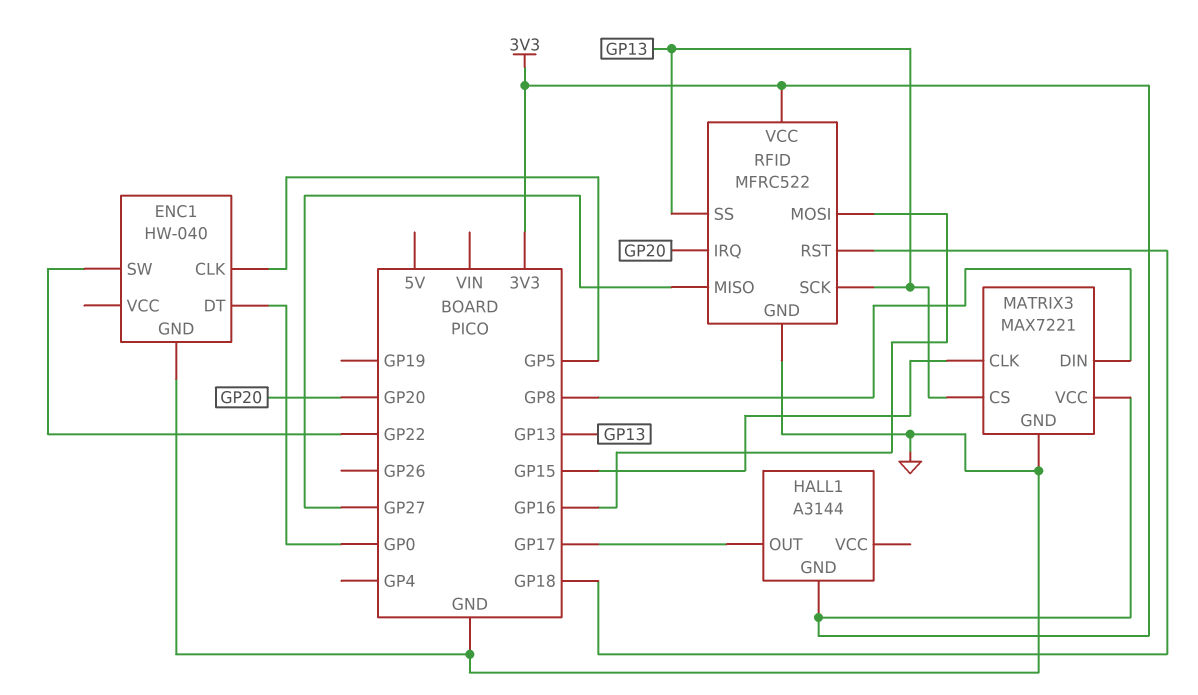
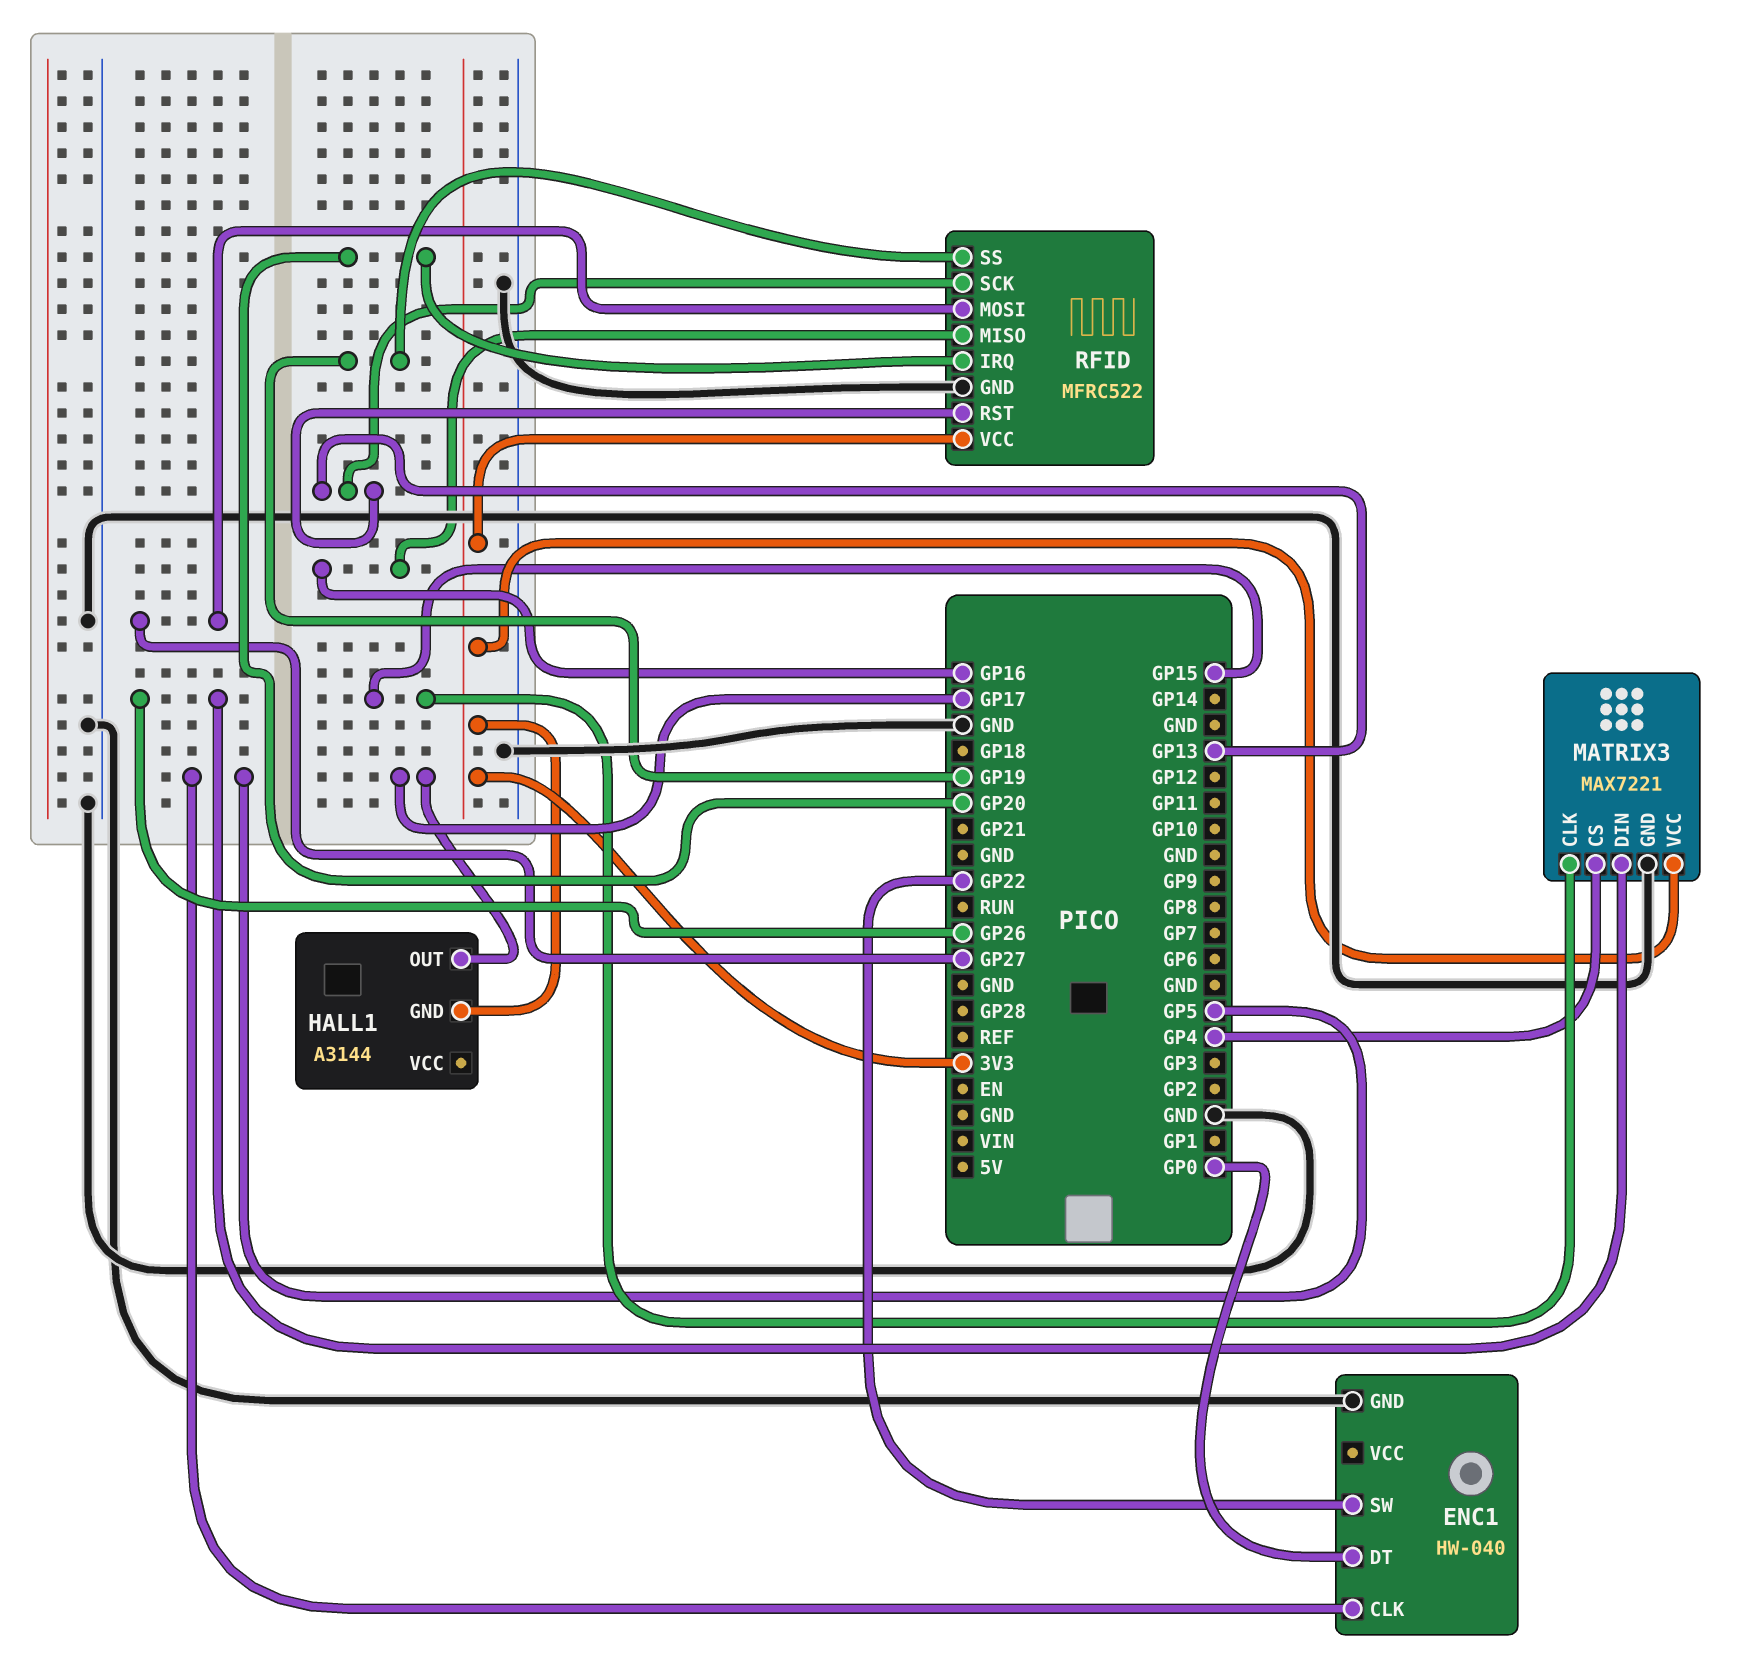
MATRIX3 pin CS: GP13 -> GP4
MATRIX3 pin DIN: GP8 -> GP26
RFID pin MISO: GP27 -> GP16
RFID pin MOSI: GP16 -> GP27
RFID pin RST: GP18 -> GP13
RFID pin SS: GP13 -> GP19

